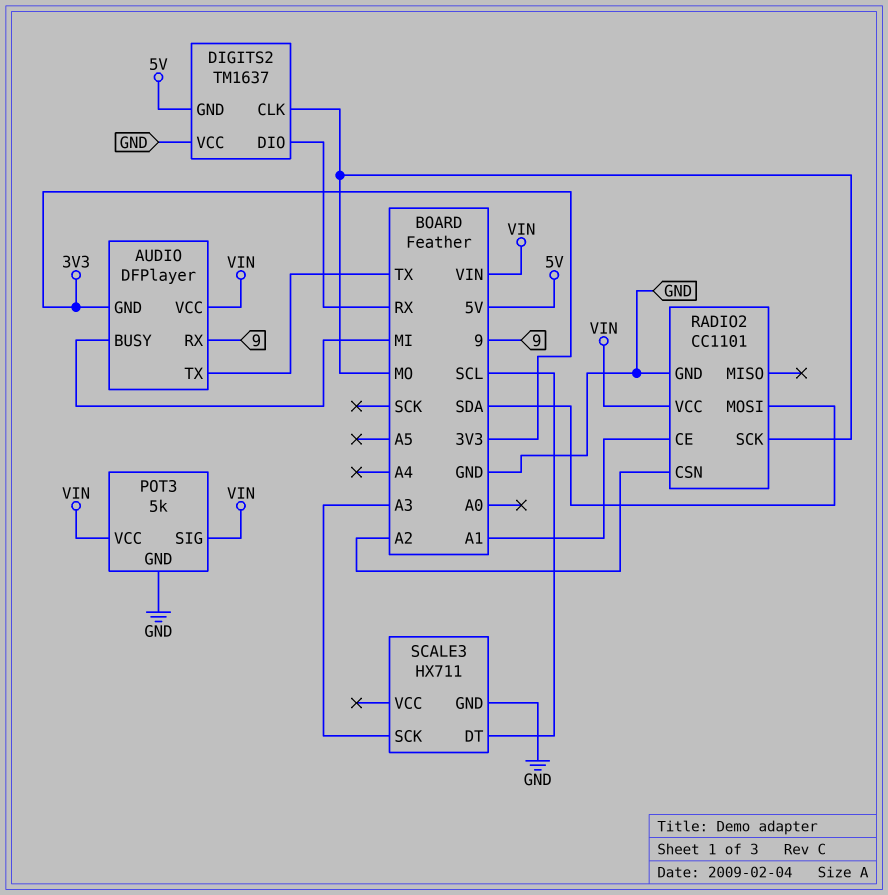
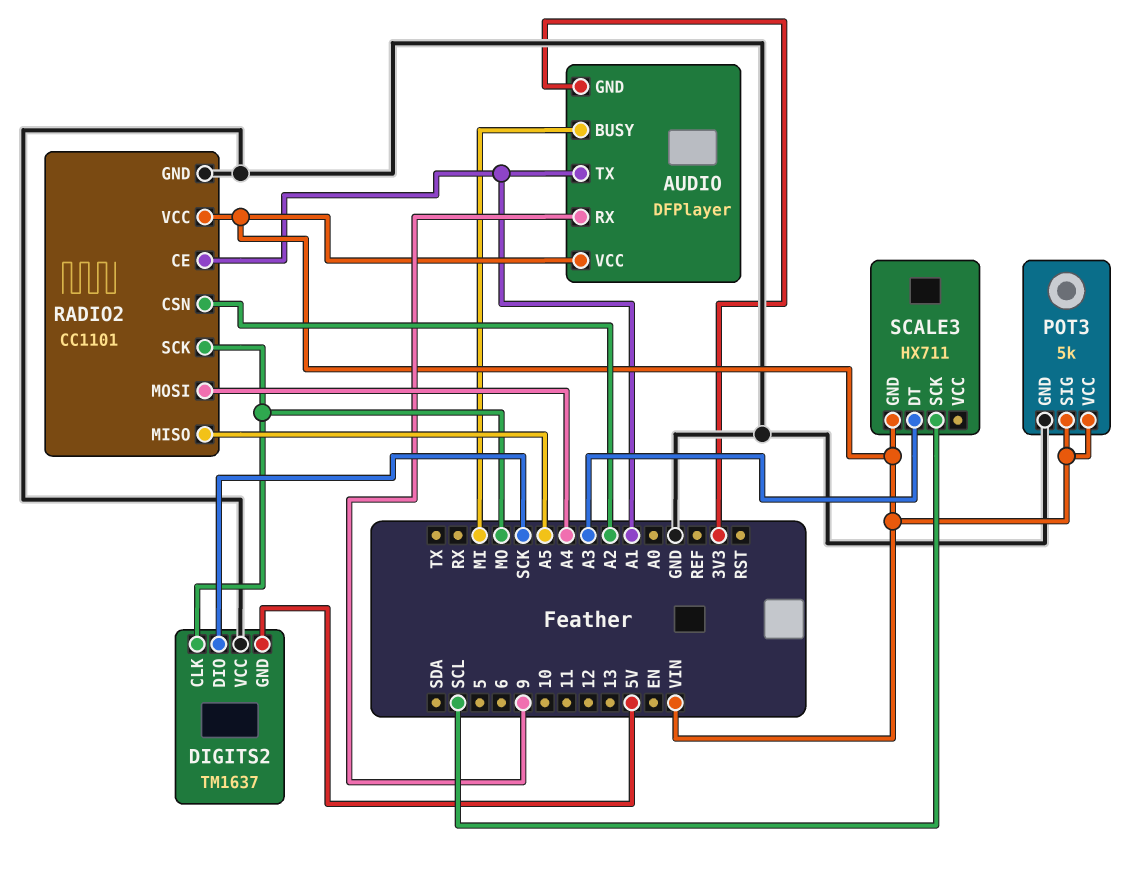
AUDIO pin TX: TX -> A1
DIGITS2 pin DIO: RX -> SCK
RADIO2 pin MISO: none -> A5
RADIO2 pin MOSI: SDA -> A4
SCALE3 pin DT: SCL -> A3
SCALE3 pin GND: GND -> VIN
SCALE3 pin SCK: A3 -> SCL

